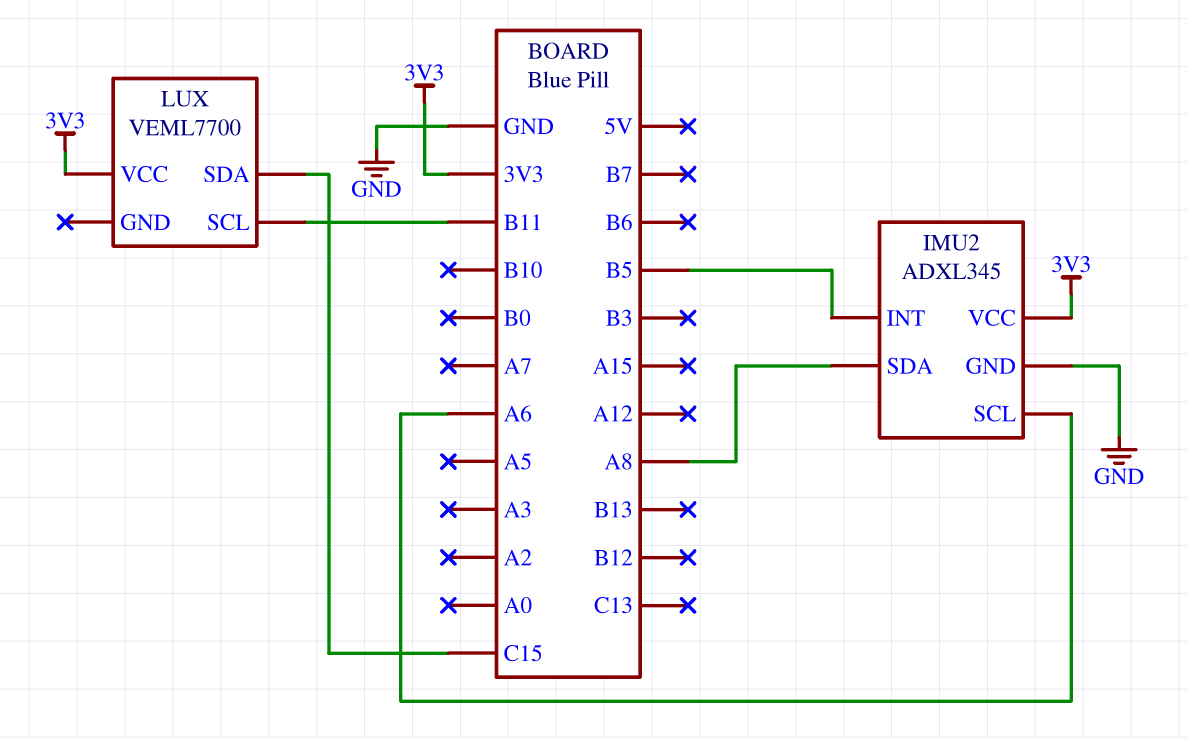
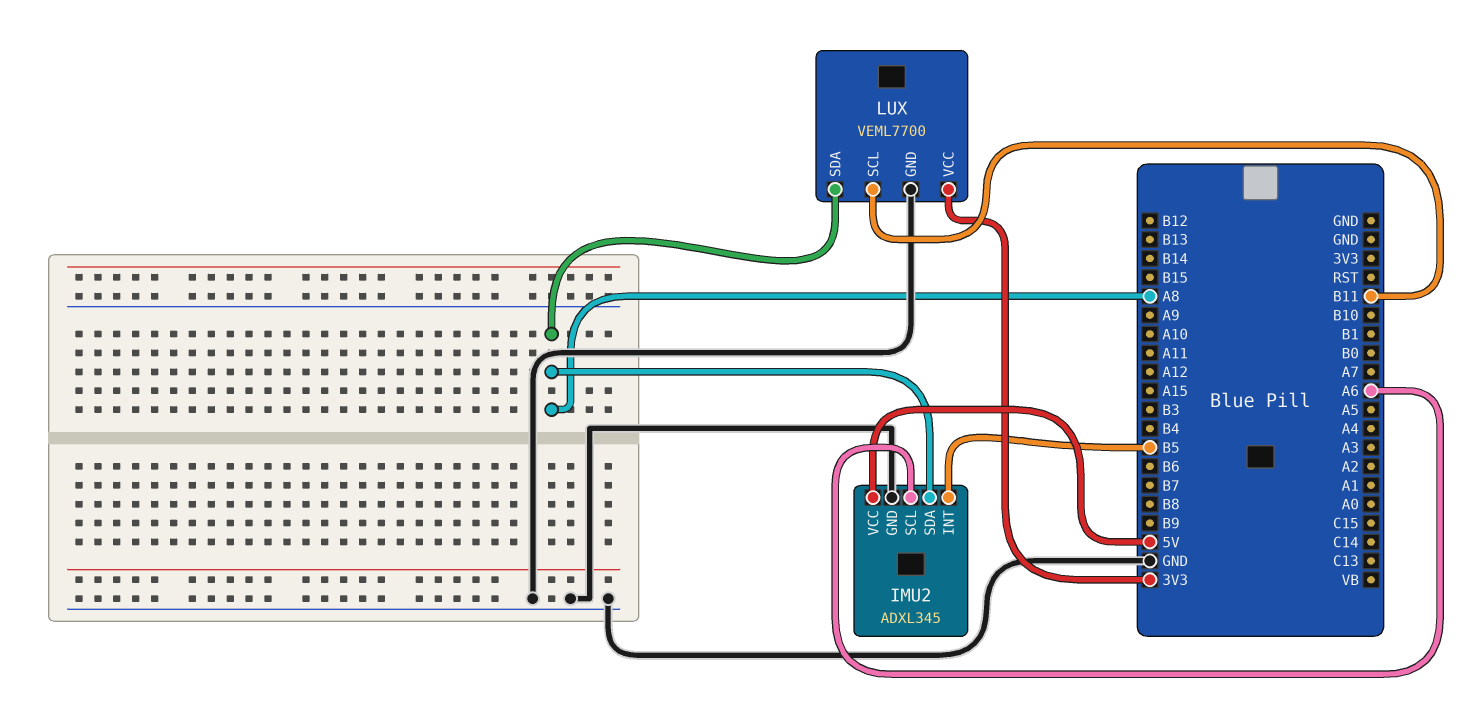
IMU2 pin VCC: 3V3 -> 5V
LUX pin GND: none -> GND
LUX pin SDA: C15 -> A8

